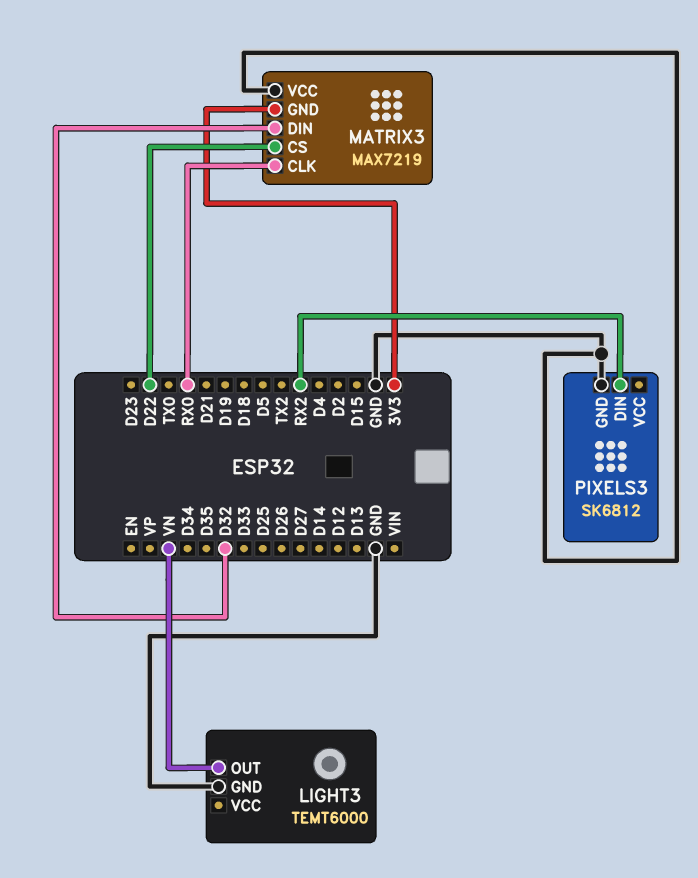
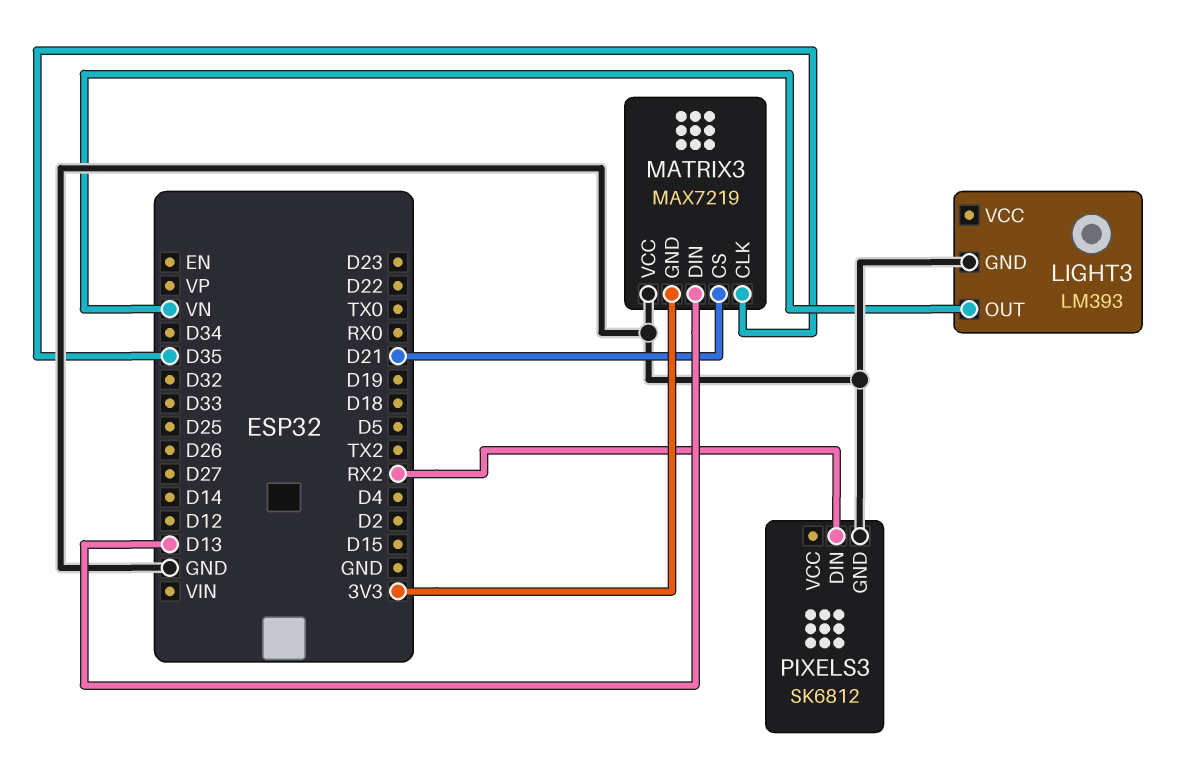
LIGHT3: TEMT6000 -> LM393
MATRIX3 pin CLK: RX0 -> D35
MATRIX3 pin CS: D22 -> D21
MATRIX3 pin DIN: D32 -> D13

